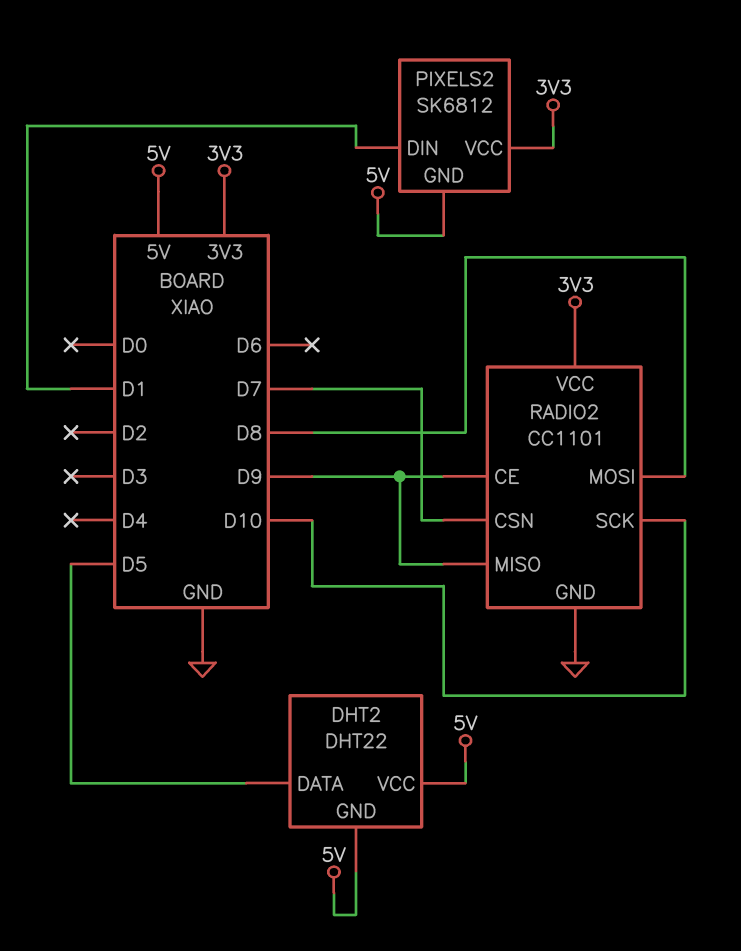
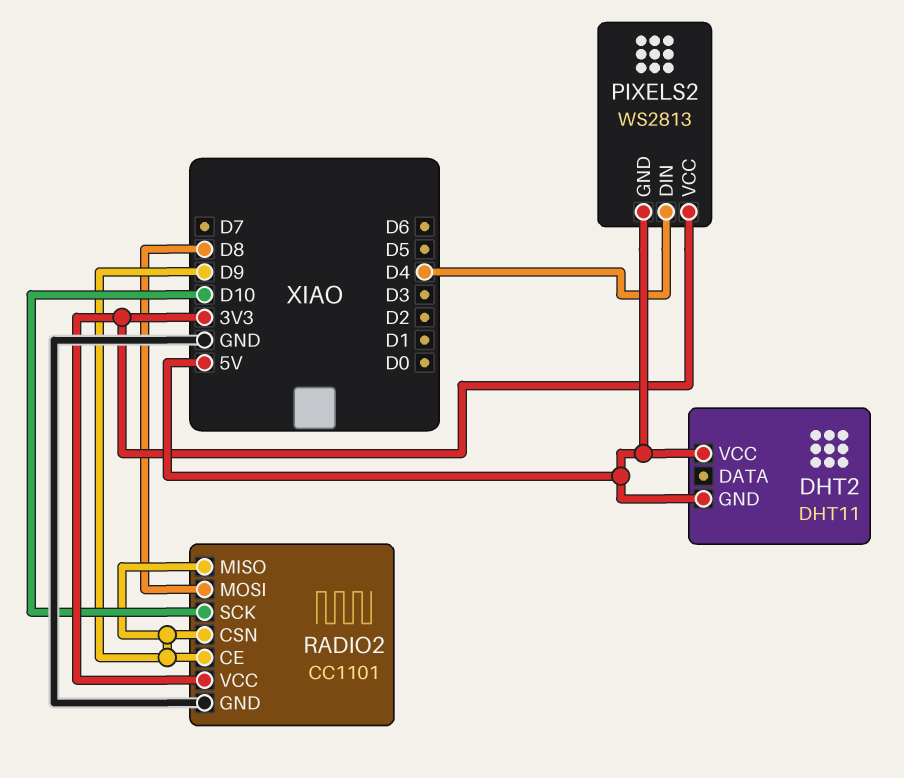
DHT2: DHT22 -> DHT11
DHT2 pin DATA: D5 -> none
PIXELS2: SK6812 -> WS2813
PIXELS2 pin DIN: D1 -> D4
RADIO2 pin CSN: D7 -> D9

